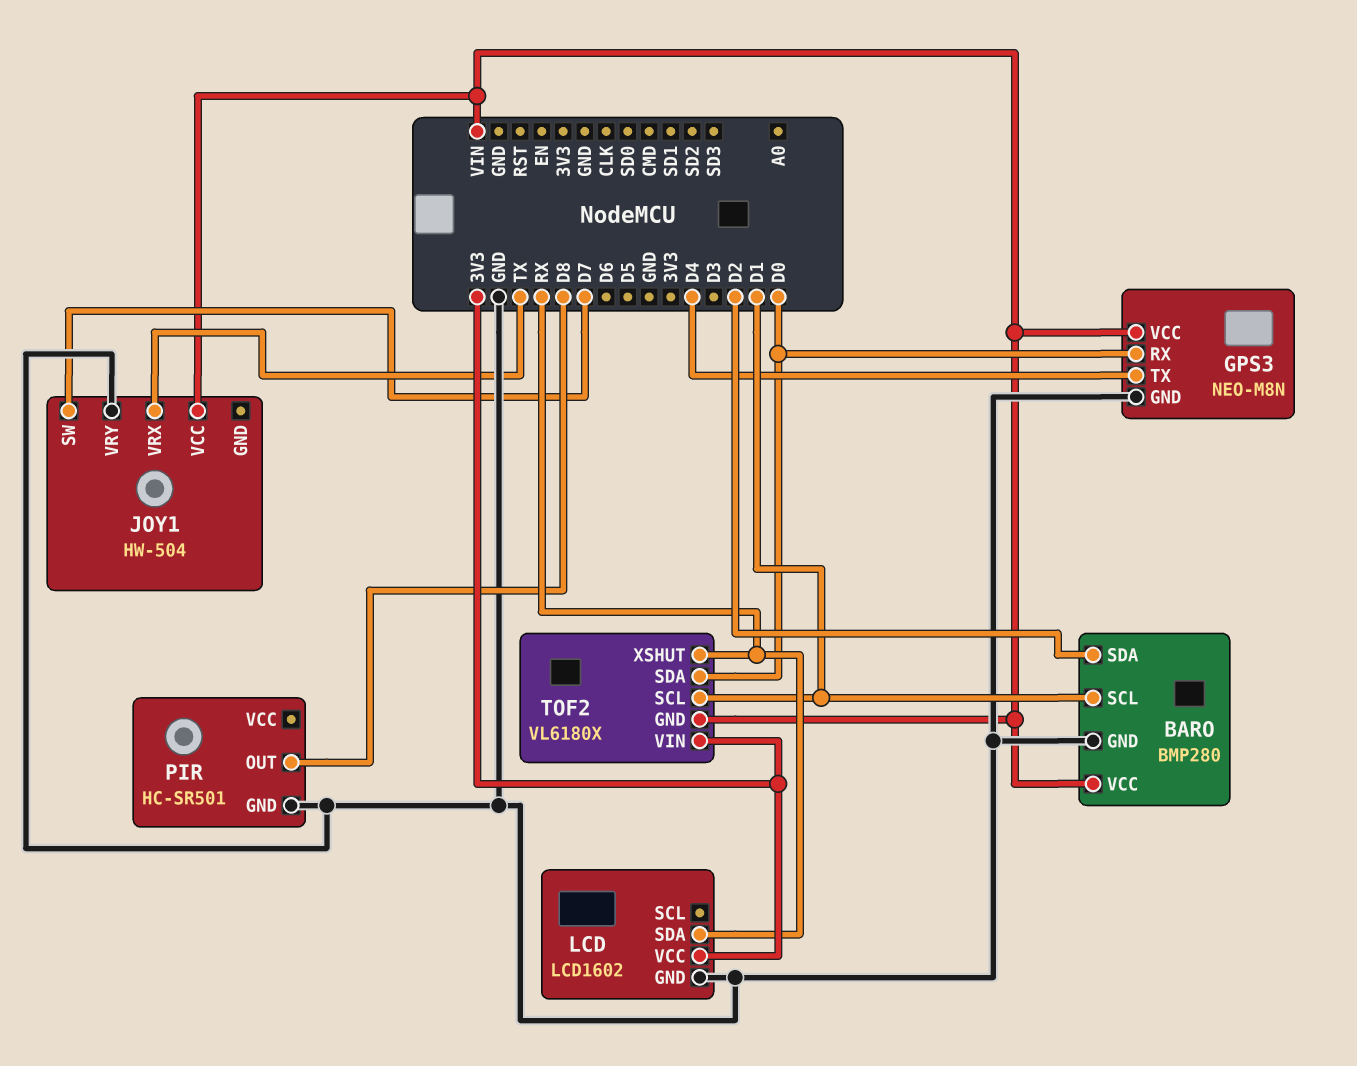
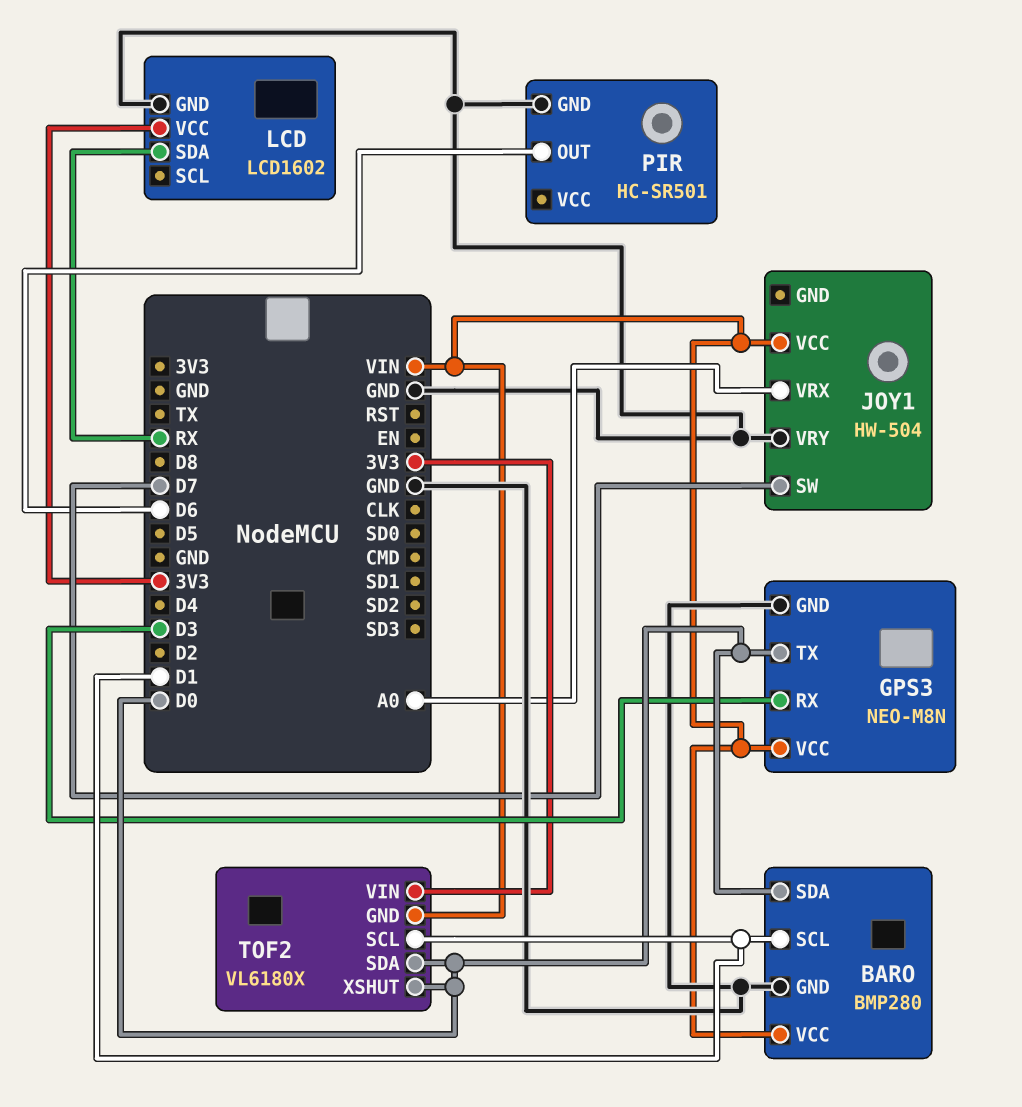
BARO pin SDA: D2 -> D0
GPS3 pin RX: D0 -> D3
GPS3 pin TX: D4 -> D0
JOY1 pin VRX: TX -> A0
PIR pin OUT: D8 -> D6
TOF2 pin XSHUT: RX -> D0

